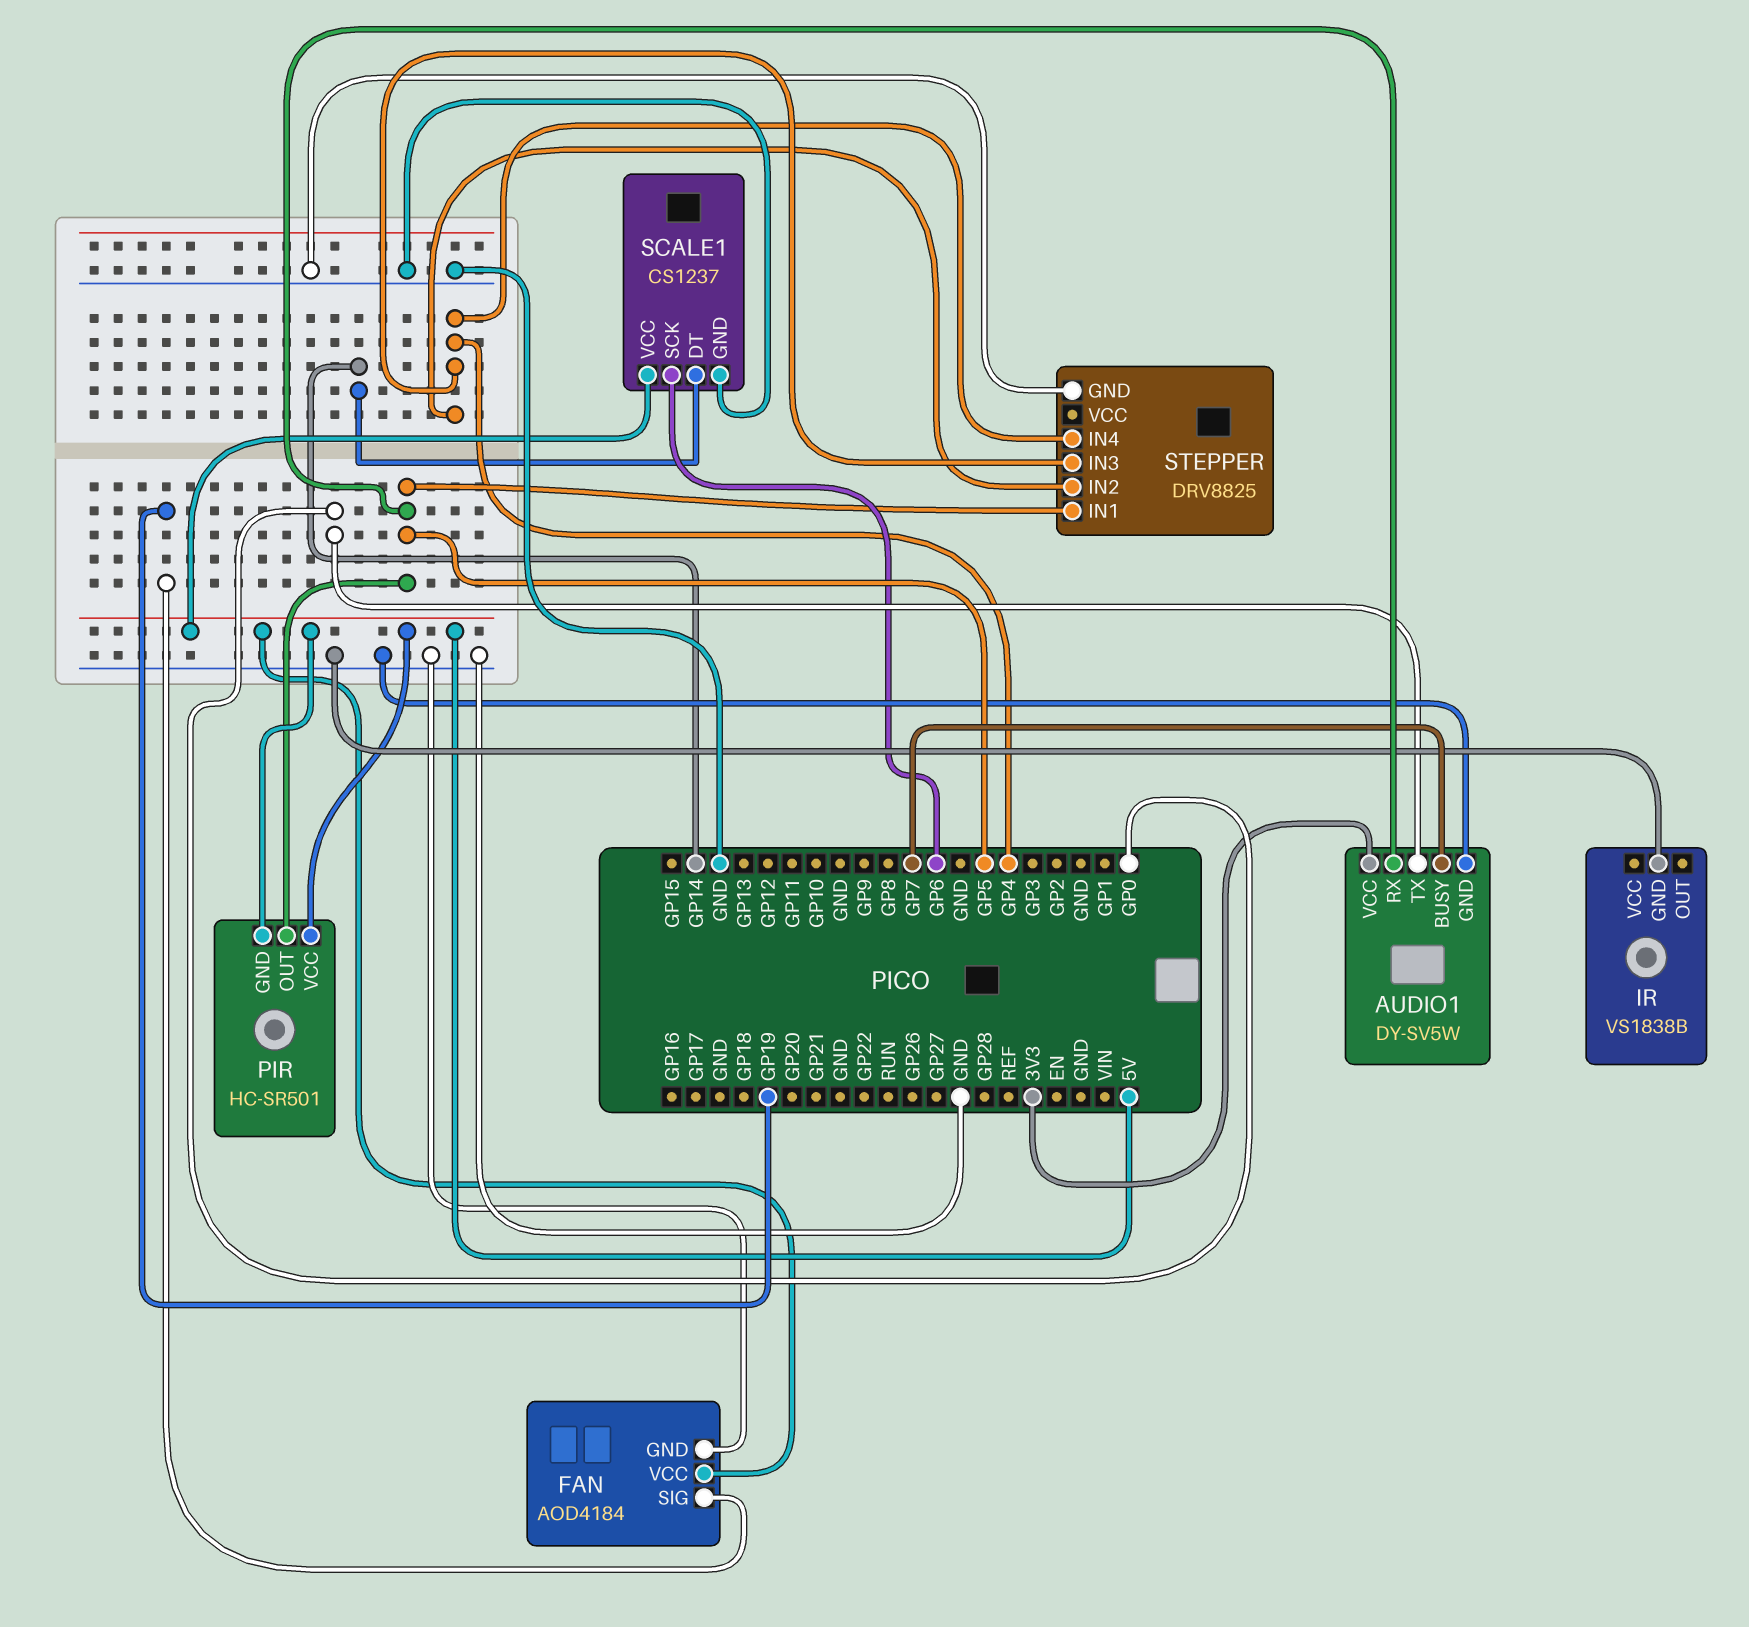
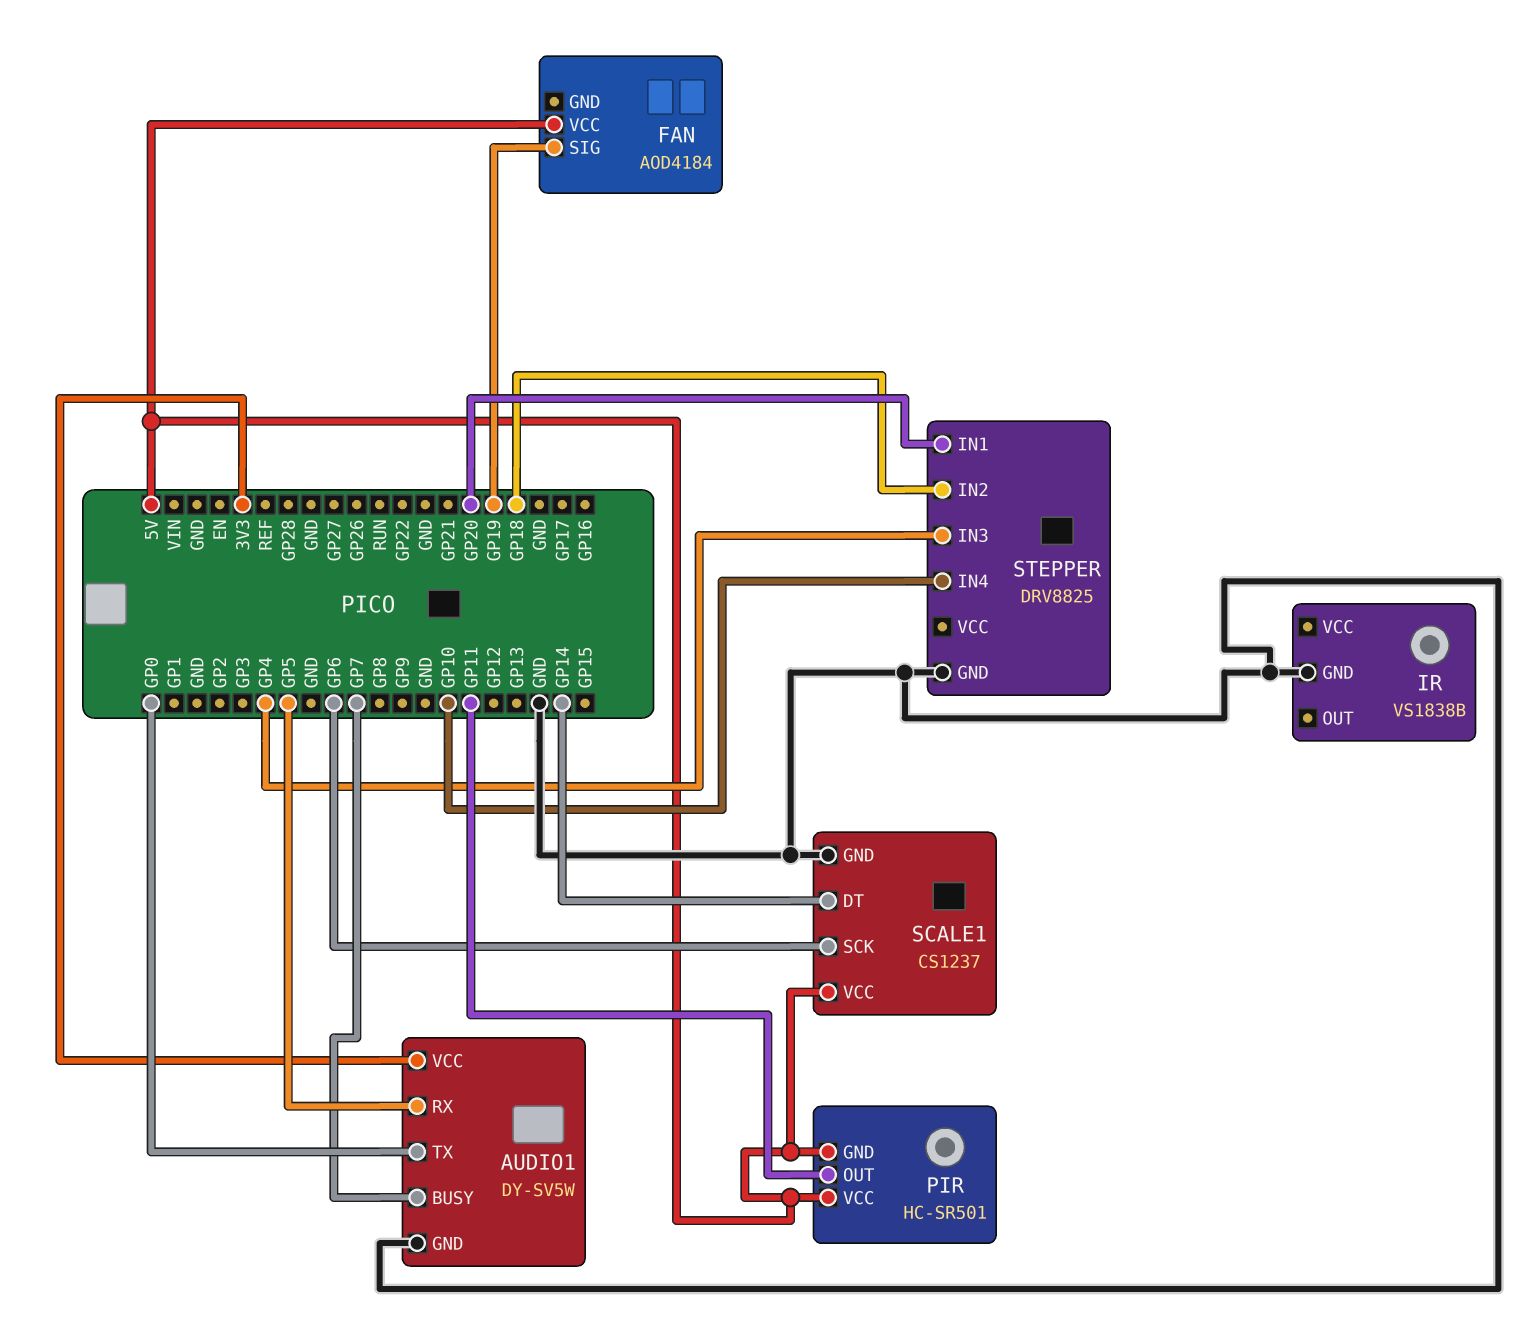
FAN pin GND: GND -> none
PIR pin OUT: GP5 -> GP11
STEPPER pin IN1: GP5 -> GP20
STEPPER pin IN2: GP4 -> GP18
STEPPER pin IN4: GP4 -> GP10

